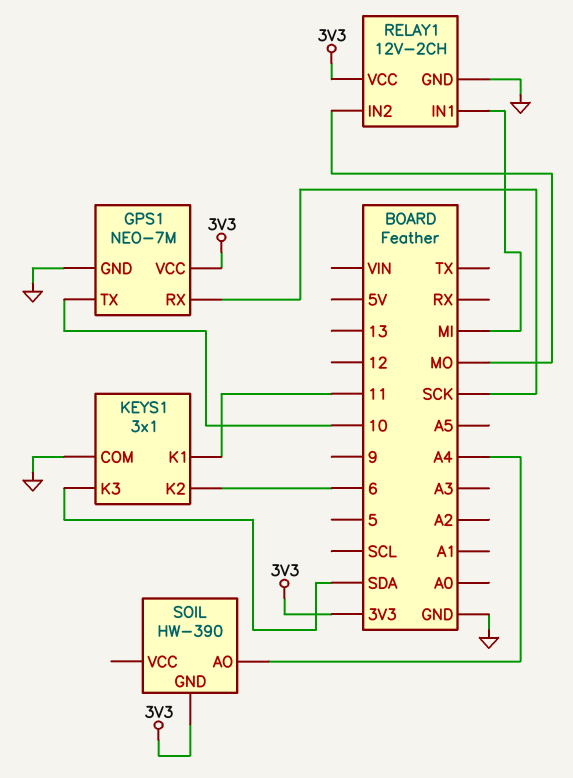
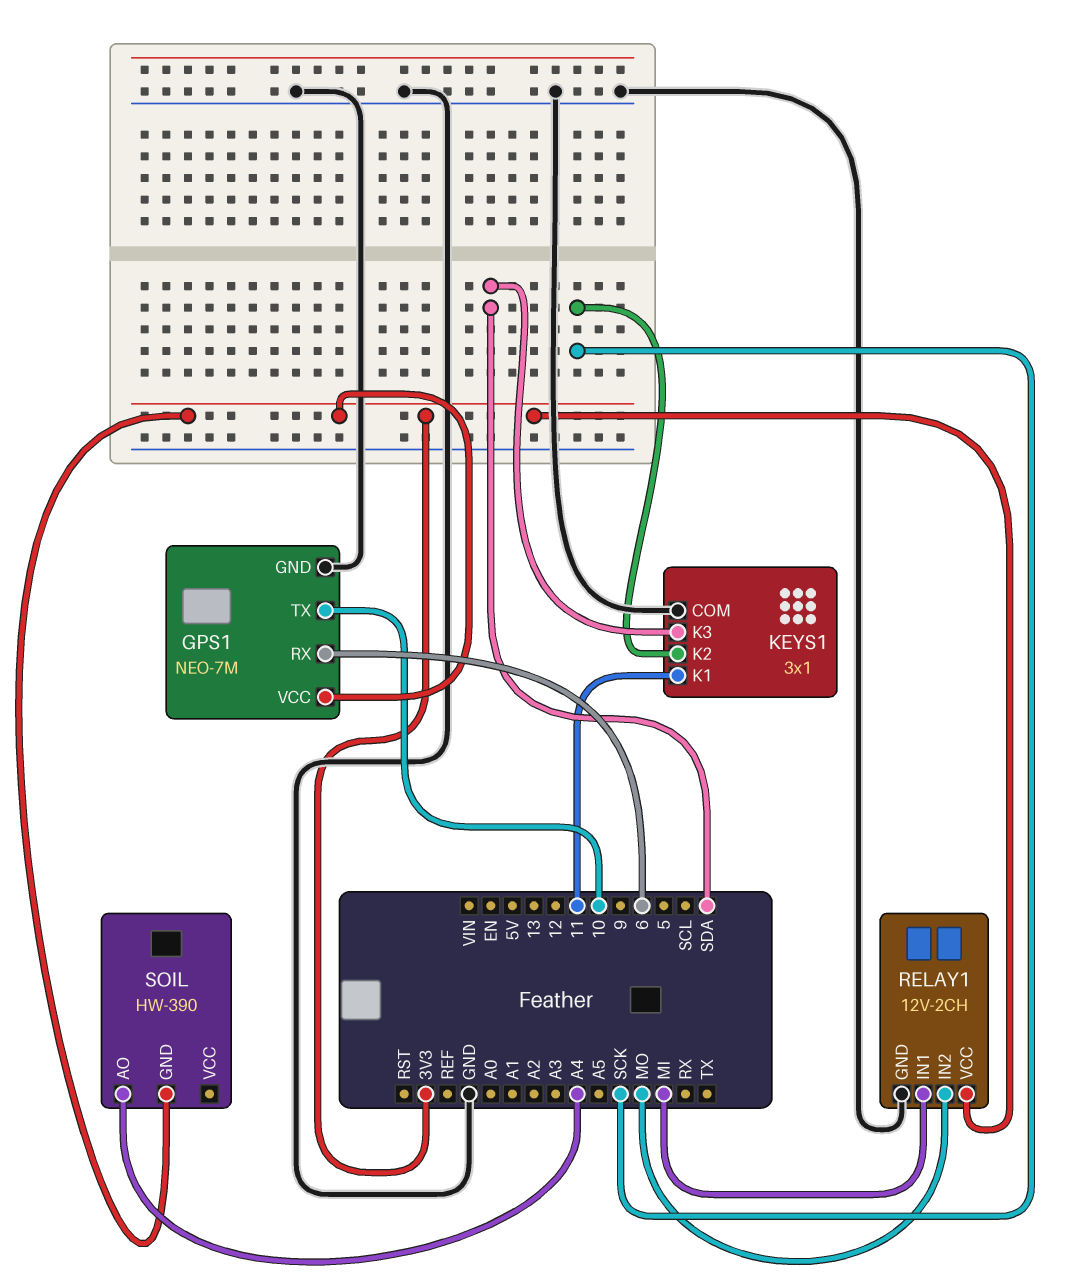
GPS1 pin RX: SCK -> 6
KEYS1 pin K2: 6 -> SCK

